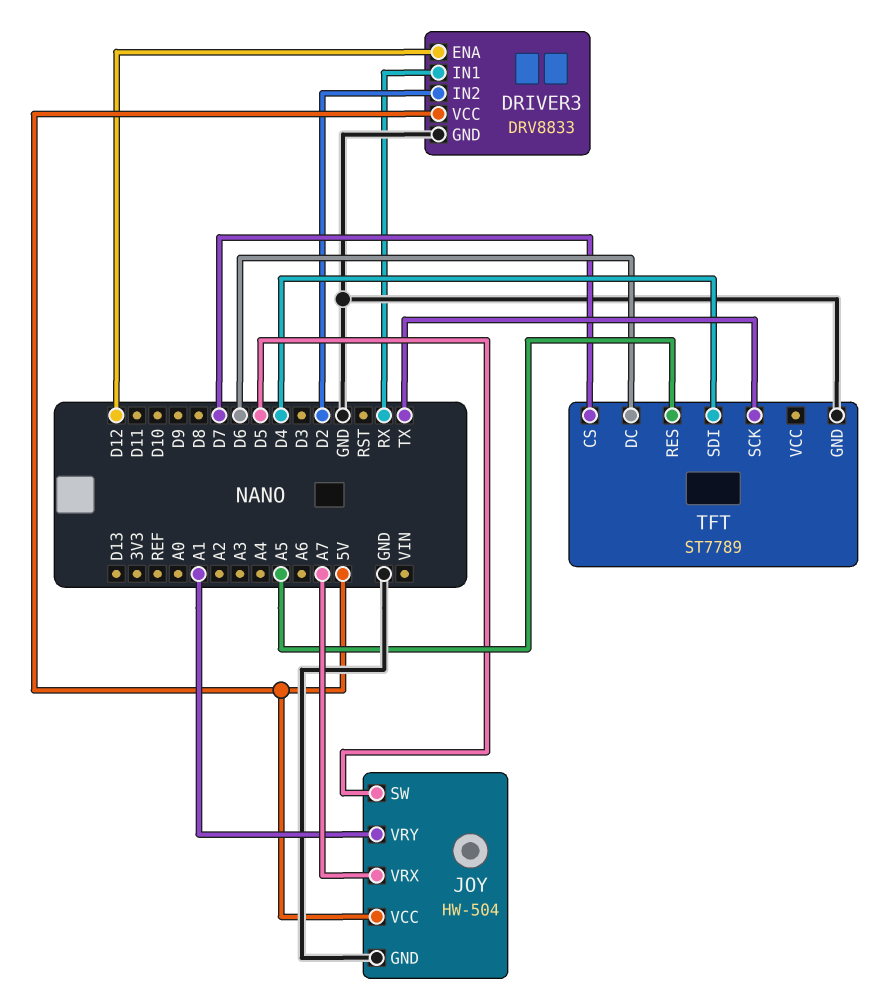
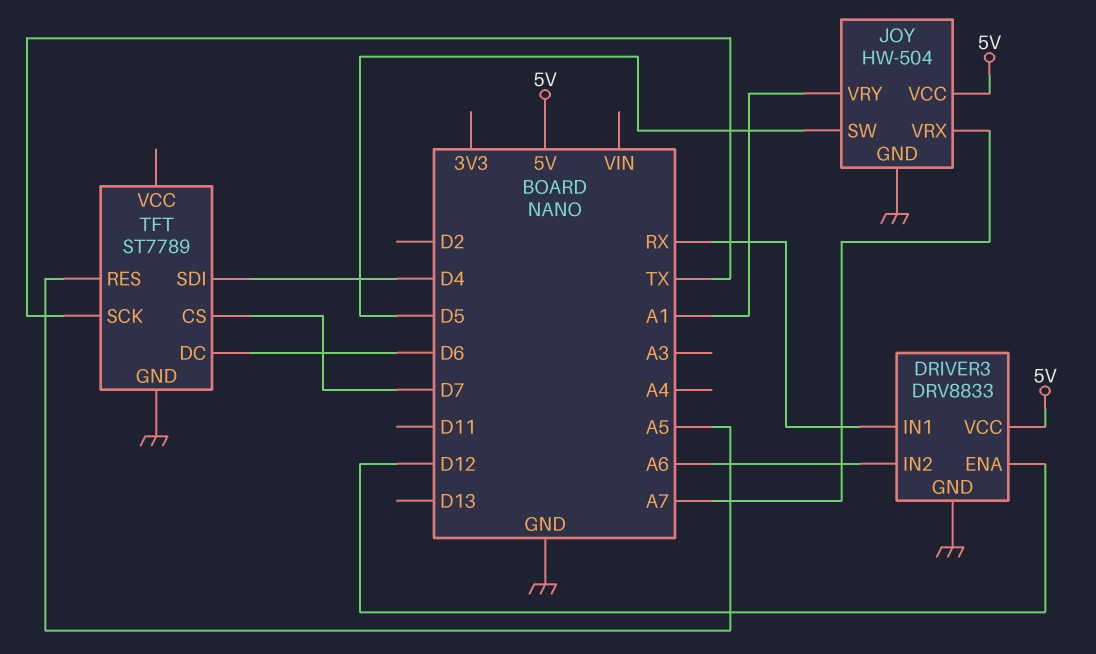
DRIVER3 pin IN2: D2 -> A6

